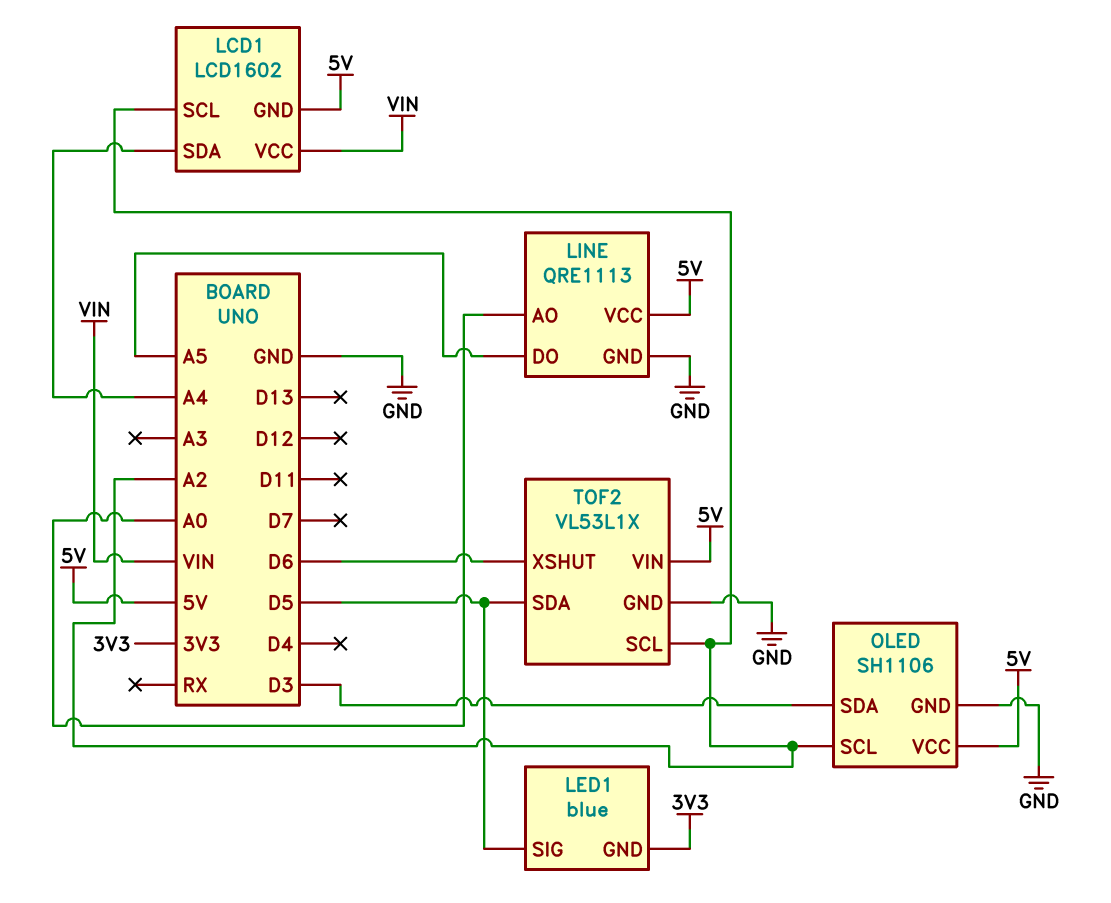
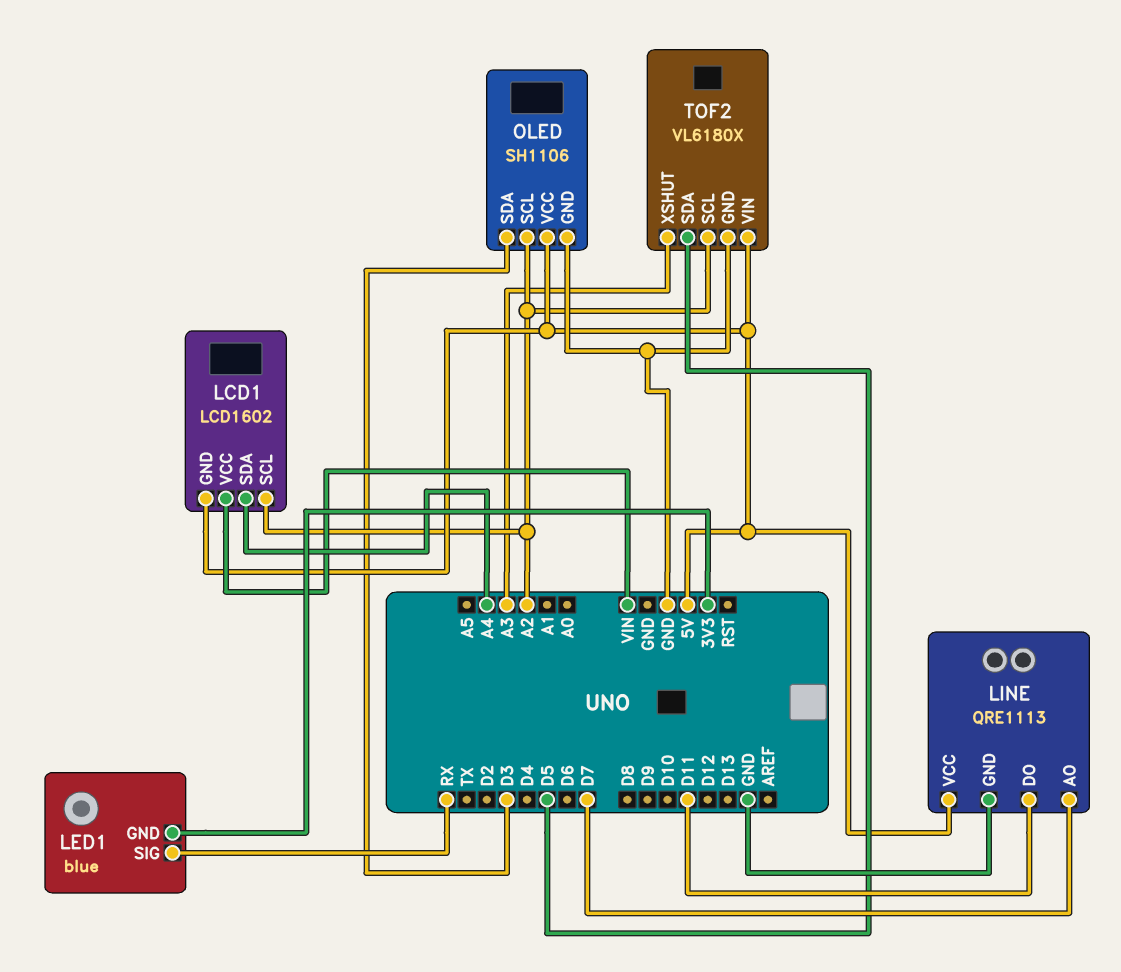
LED1 pin SIG: D5 -> RX
LINE pin AO: A0 -> D7
LINE pin DO: A5 -> D11
TOF2: VL53L1X -> VL6180X
TOF2 pin XSHUT: D6 -> A3

